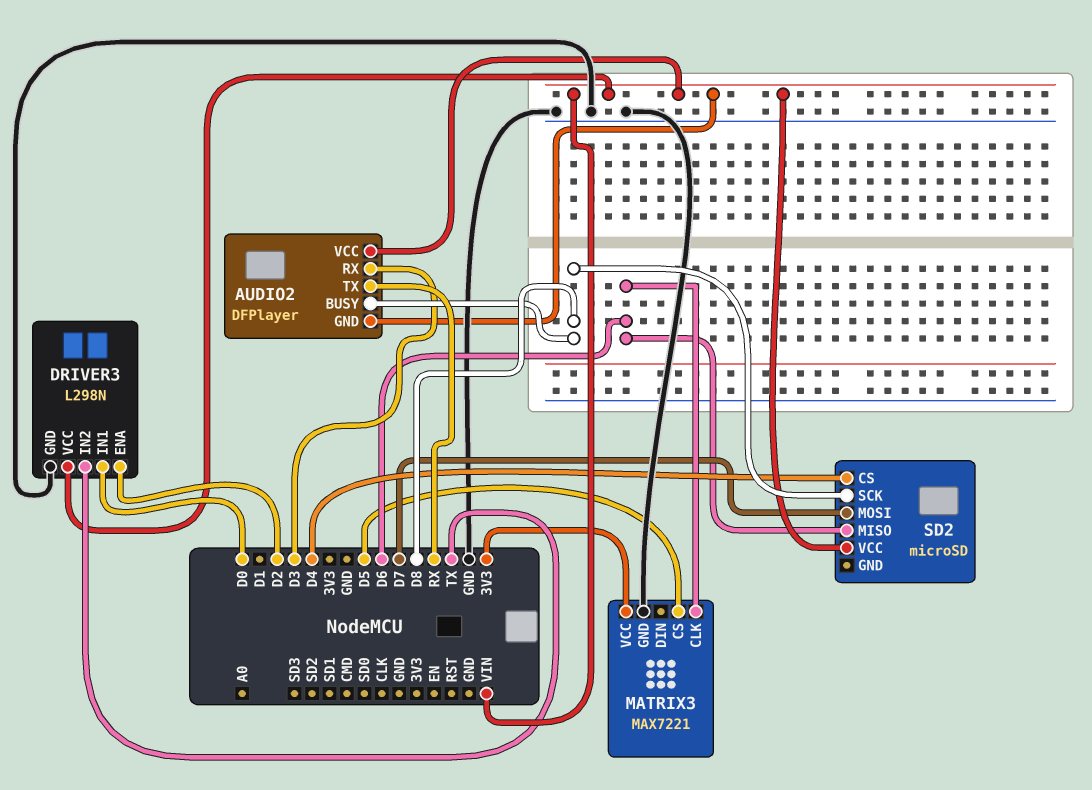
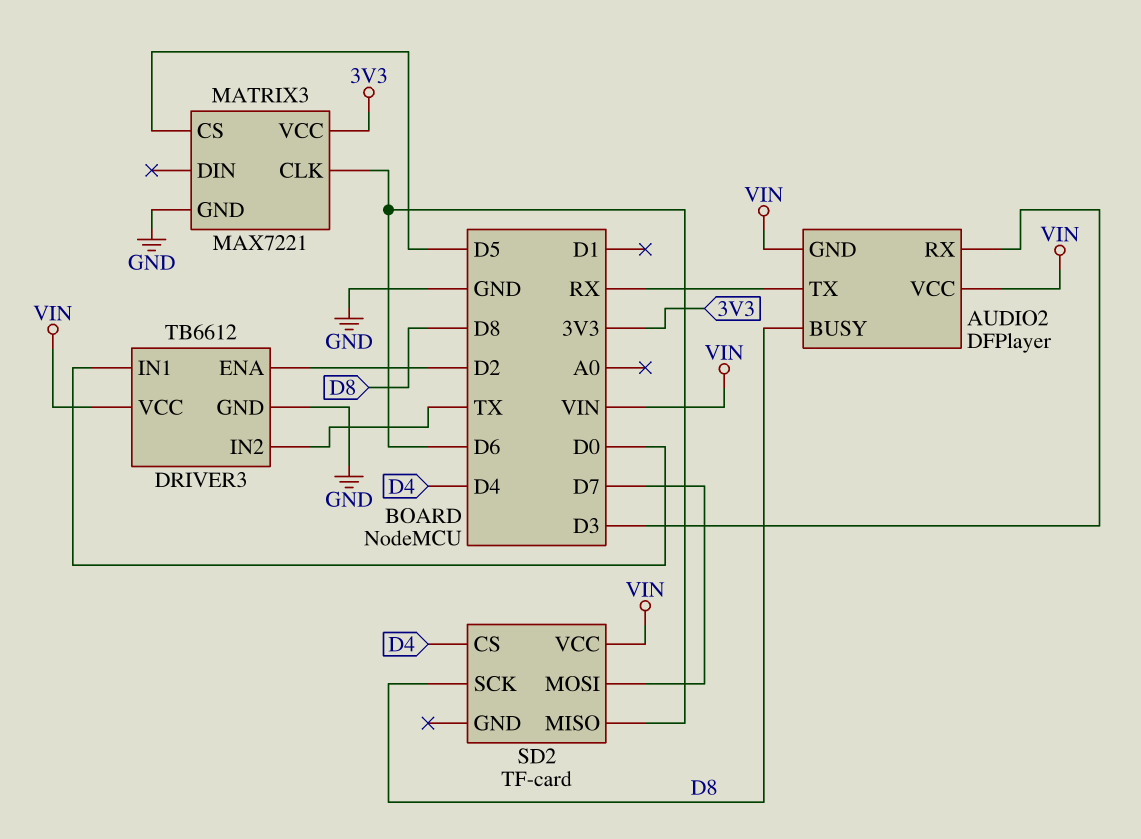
DRIVER3: L298N -> TB6612
SD2: microSD -> TF-card

